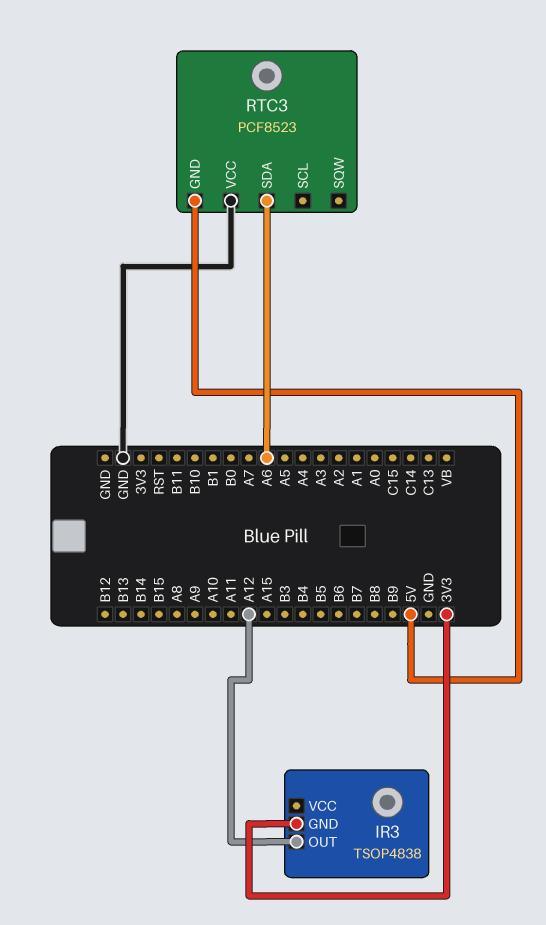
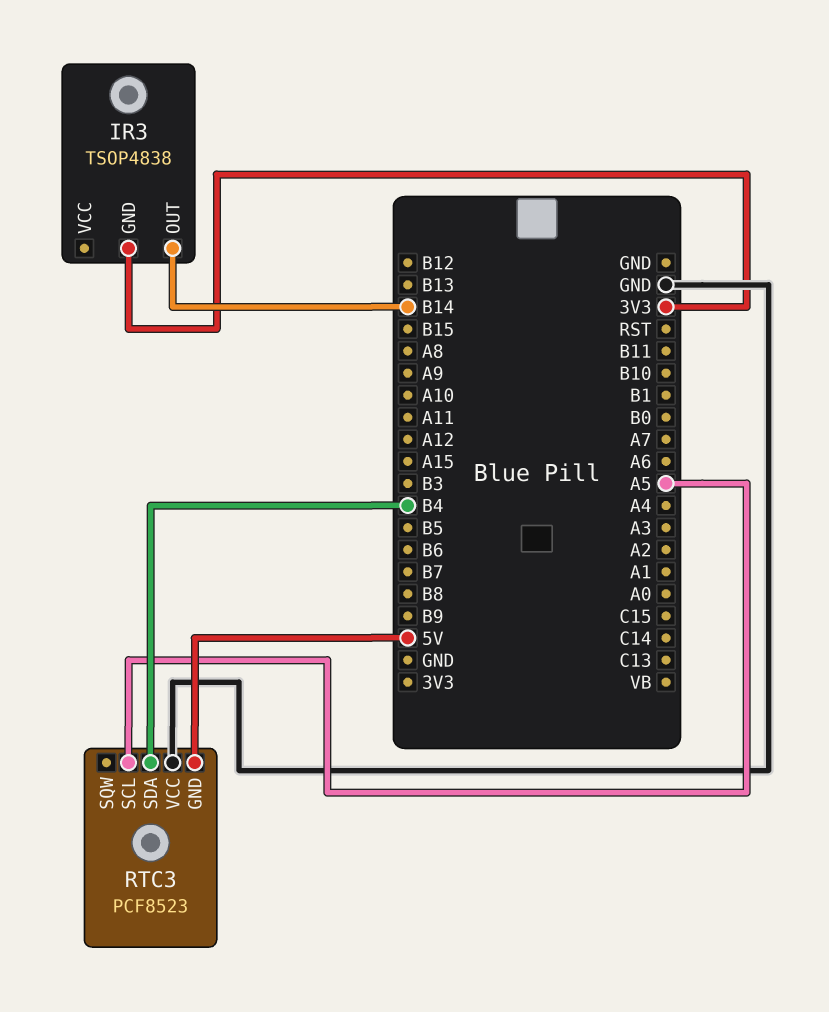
IR3 pin OUT: A12 -> B14
RTC3 pin SCL: none -> A5
RTC3 pin SDA: A6 -> B4

